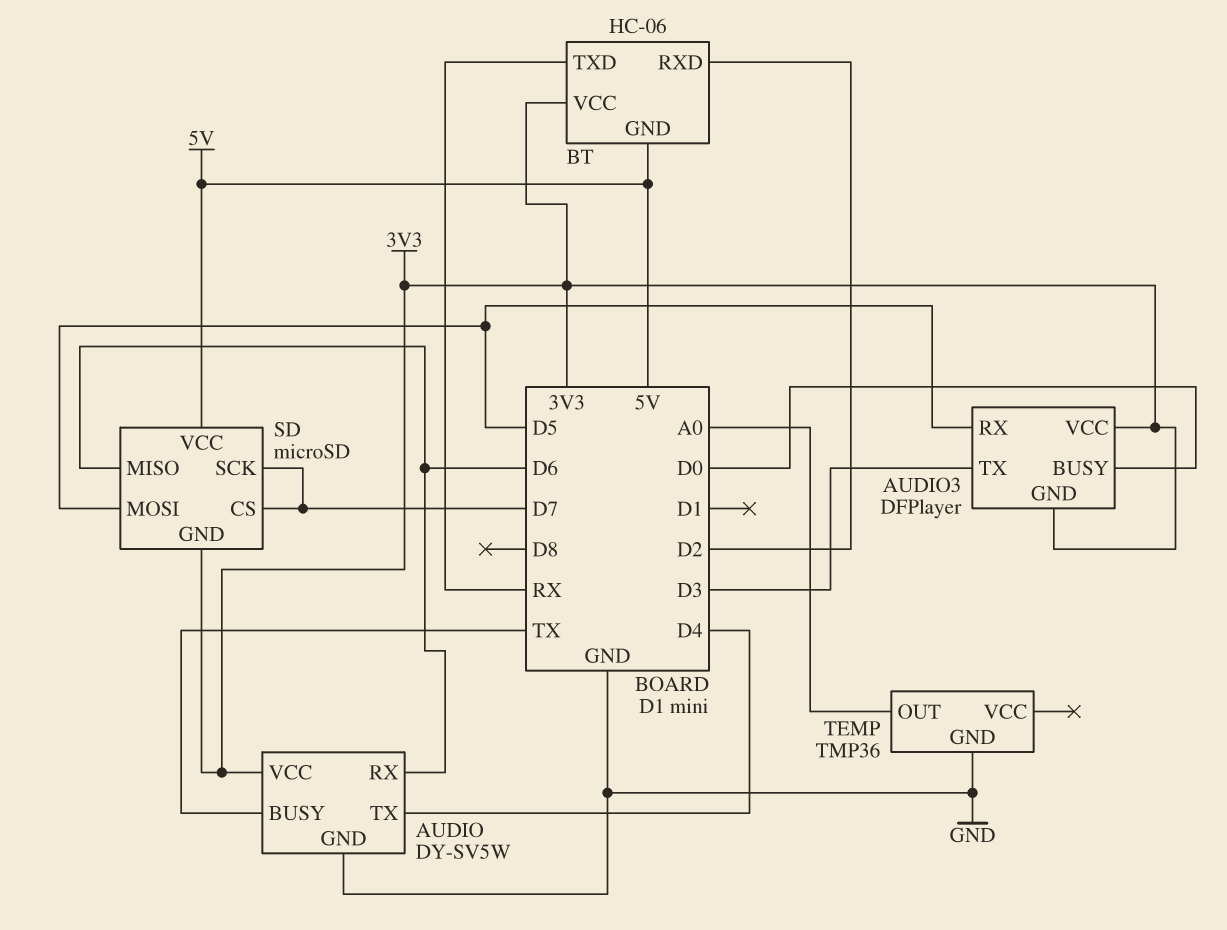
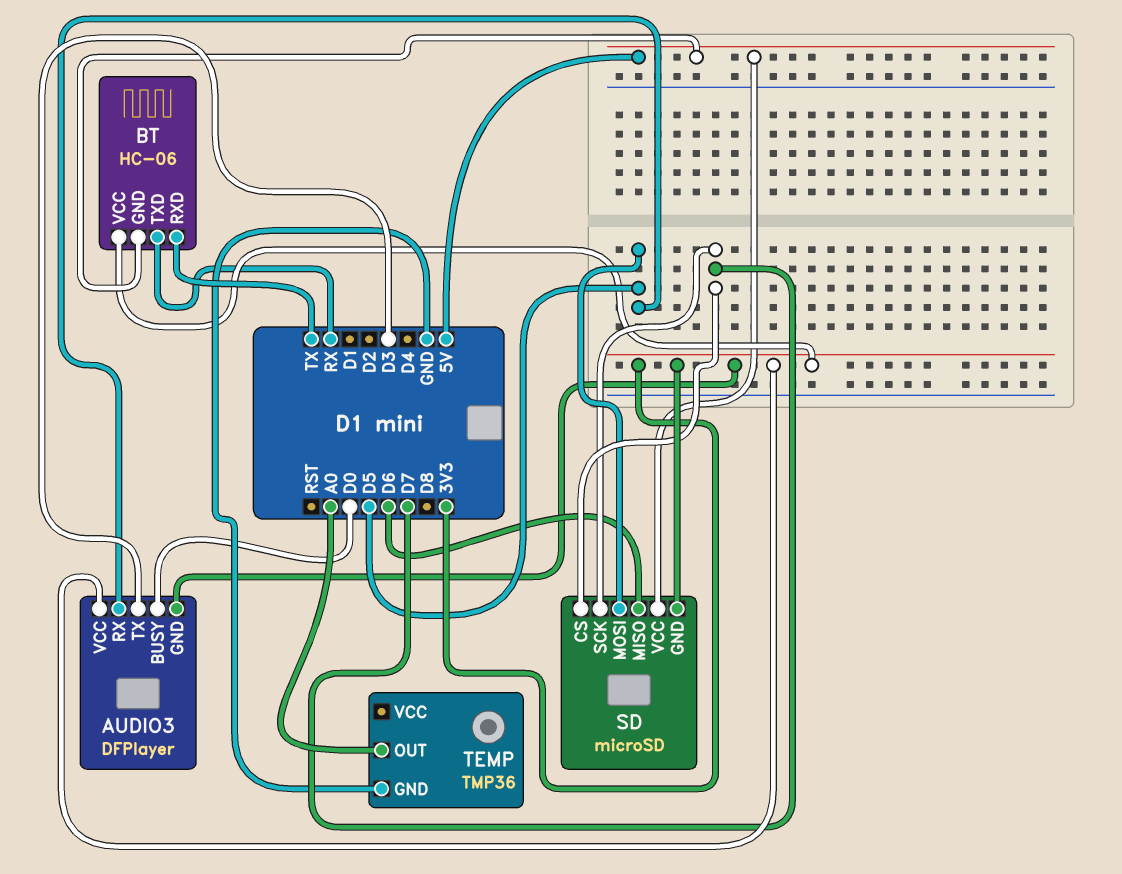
AUDIO: DY-SV5W -> none
AUDIO pin BUSY: TX -> none
AUDIO pin GND: GND -> none
AUDIO pin RX: D6 -> none
AUDIO pin TX: D4 -> none
AUDIO pin VCC: 3V3 -> none
BT pin RXD: D2 -> TX

